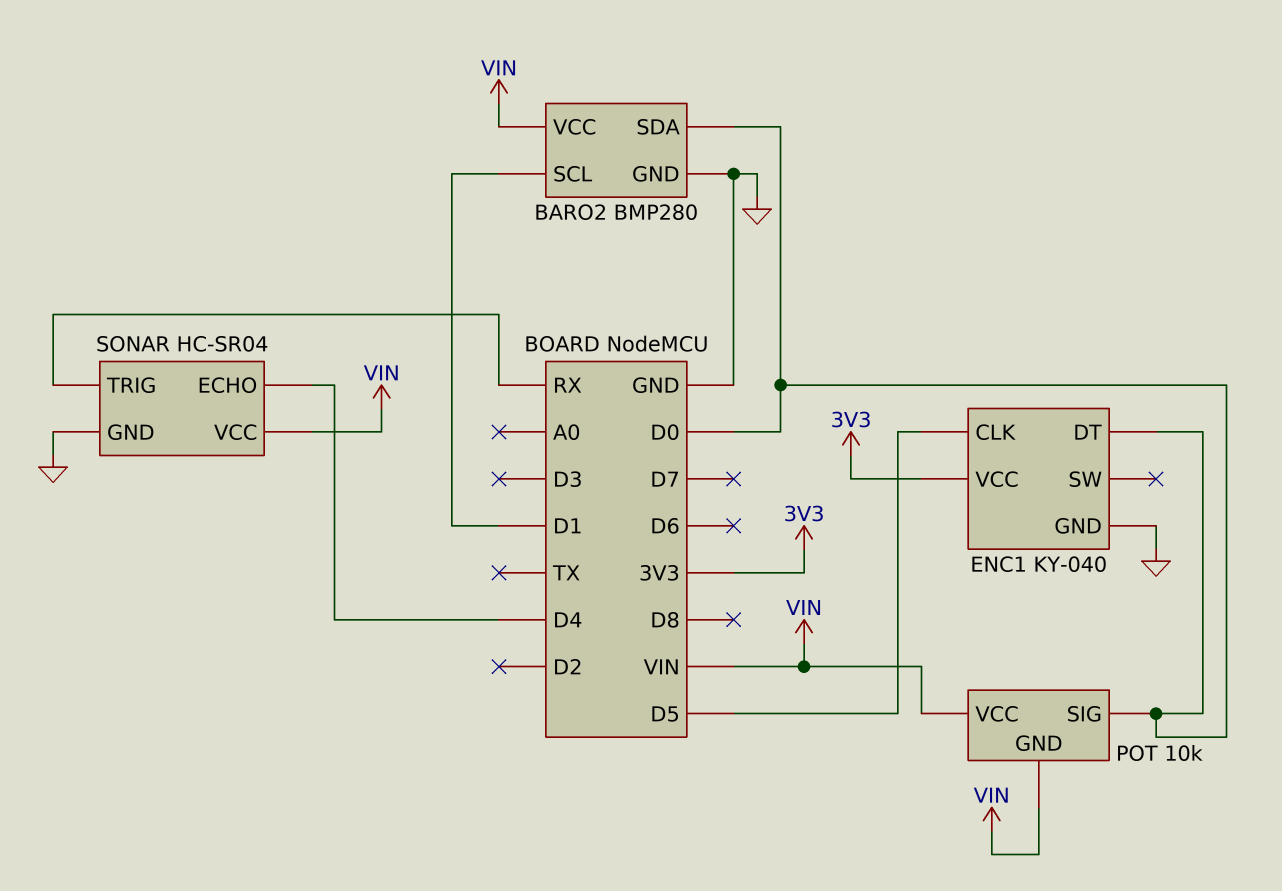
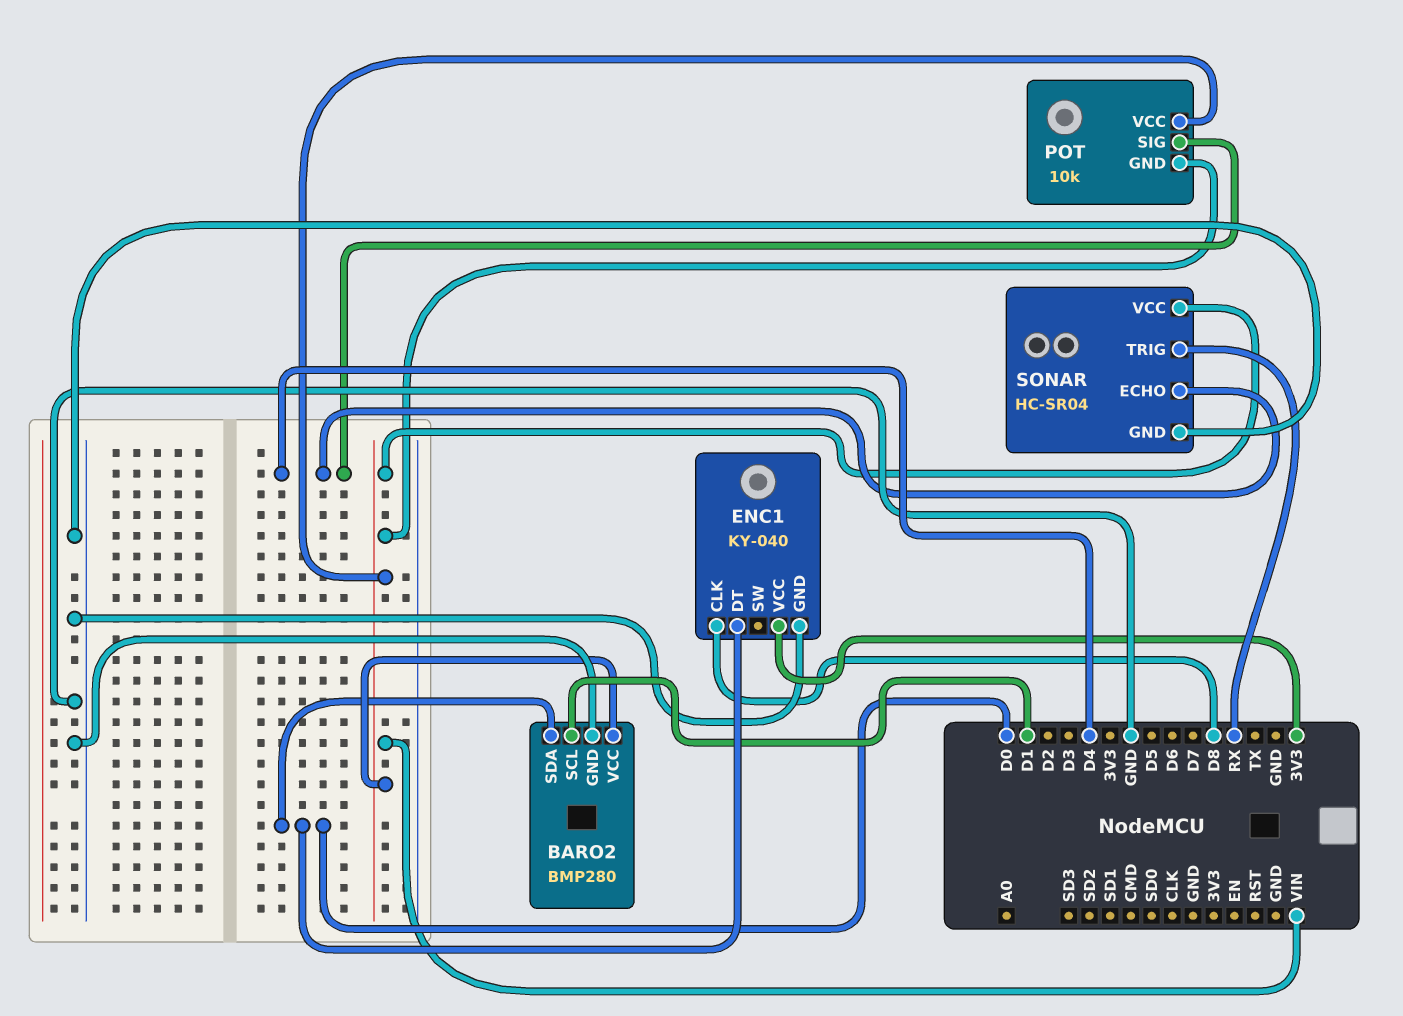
ENC1 pin CLK: D5 -> D8
POT pin SIG: D0 -> D4

